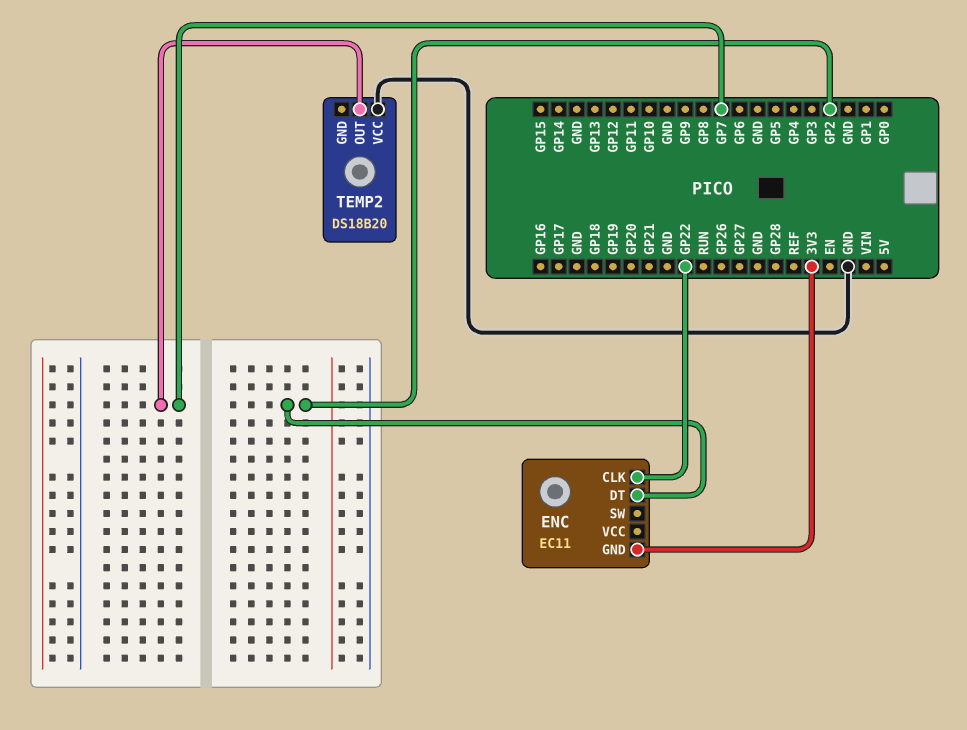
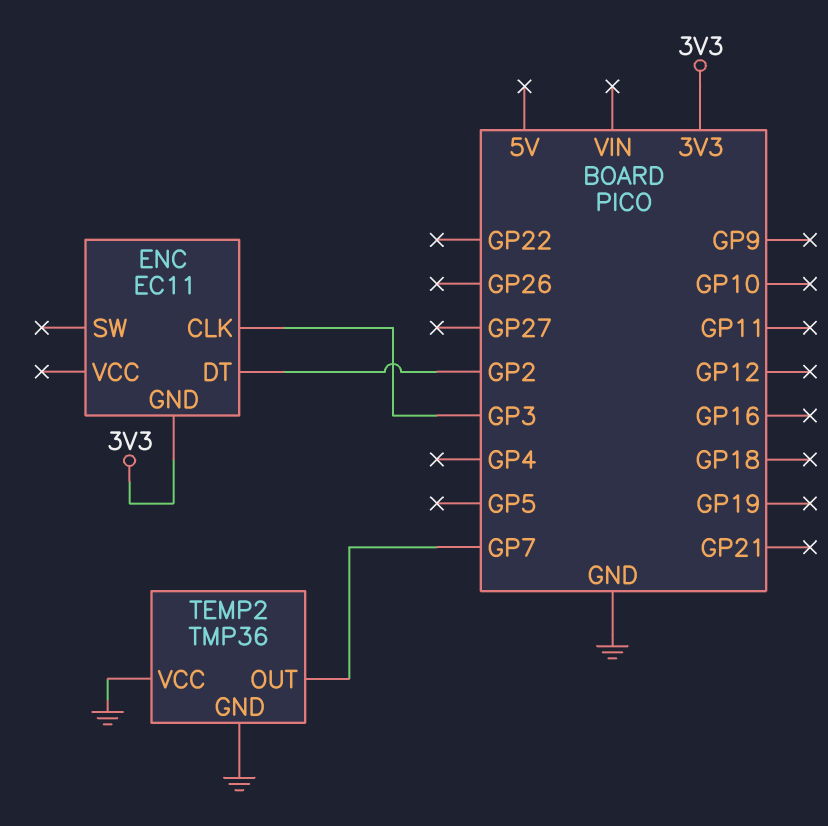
ENC pin CLK: GP22 -> GP3
TEMP2: DS18B20 -> TMP36
TEMP2 pin GND: none -> GND

